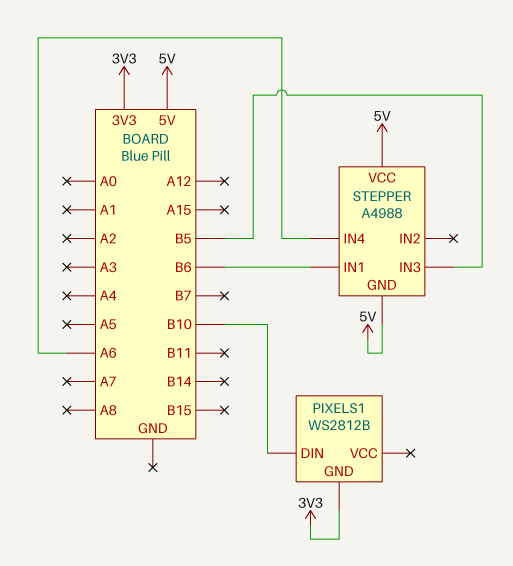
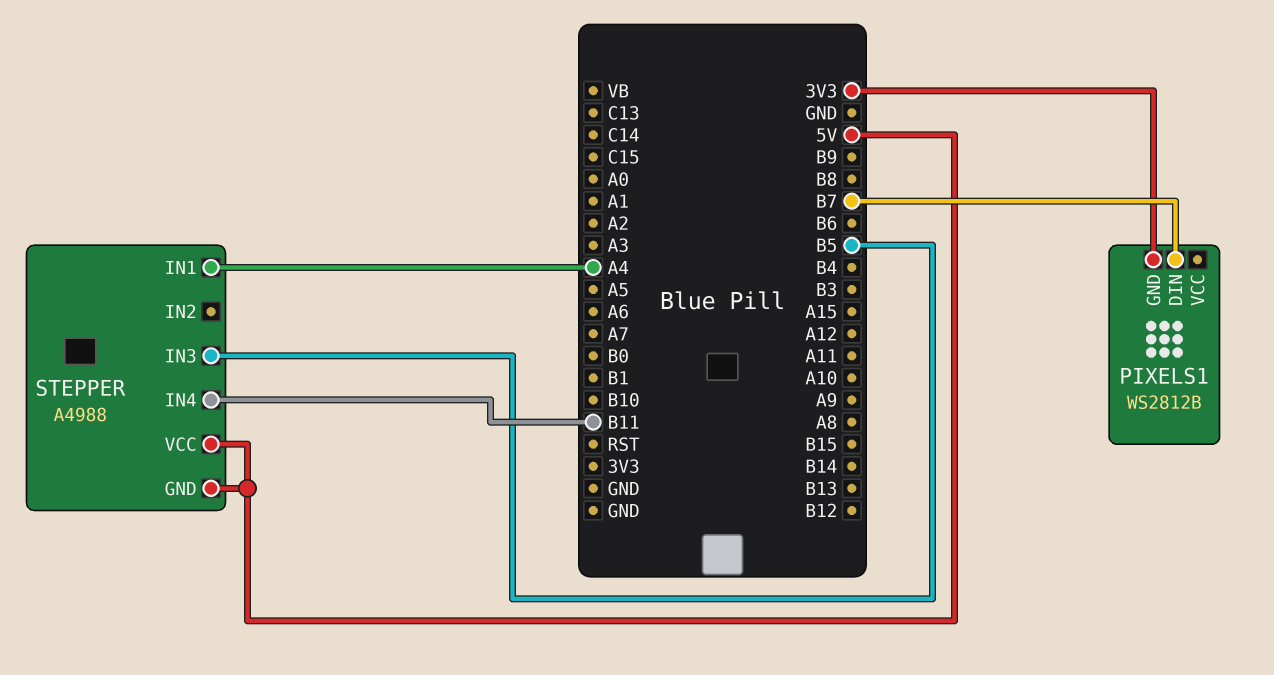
PIXELS1 pin DIN: B10 -> B7
STEPPER pin IN1: B6 -> A4
STEPPER pin IN4: A6 -> B11

